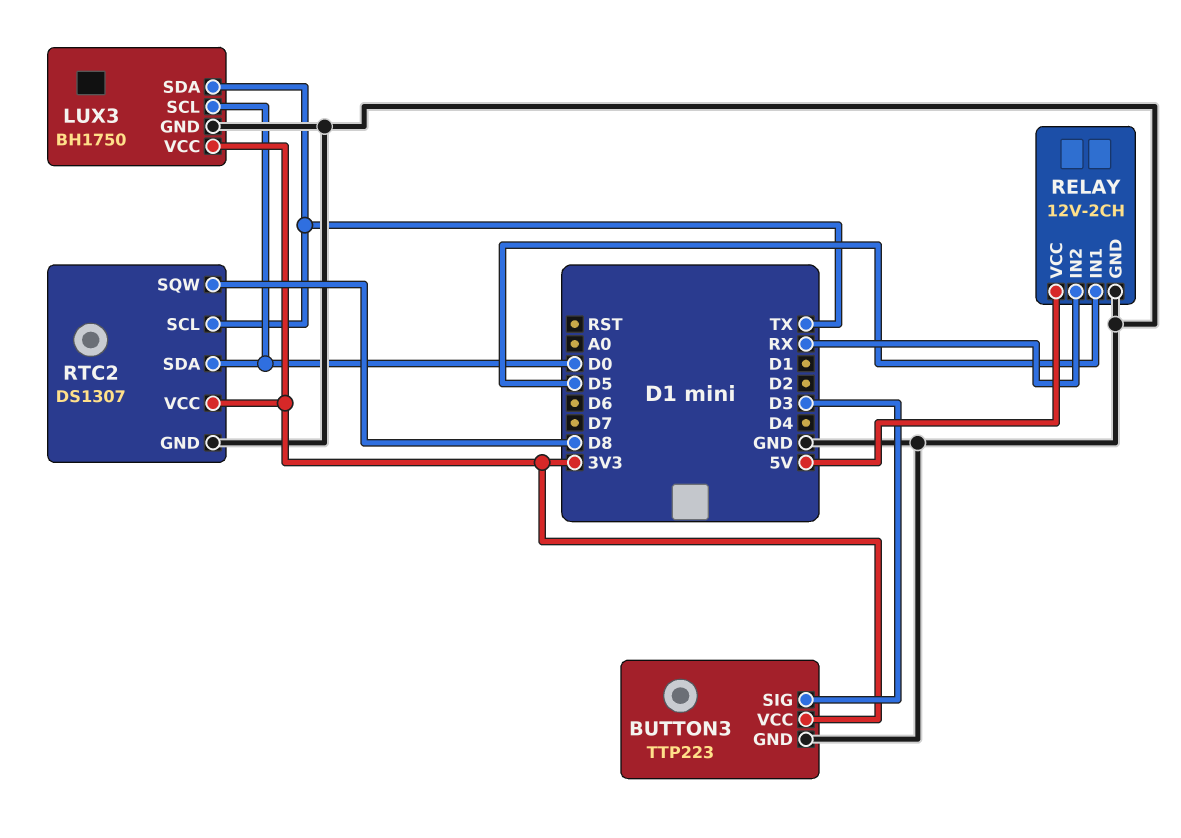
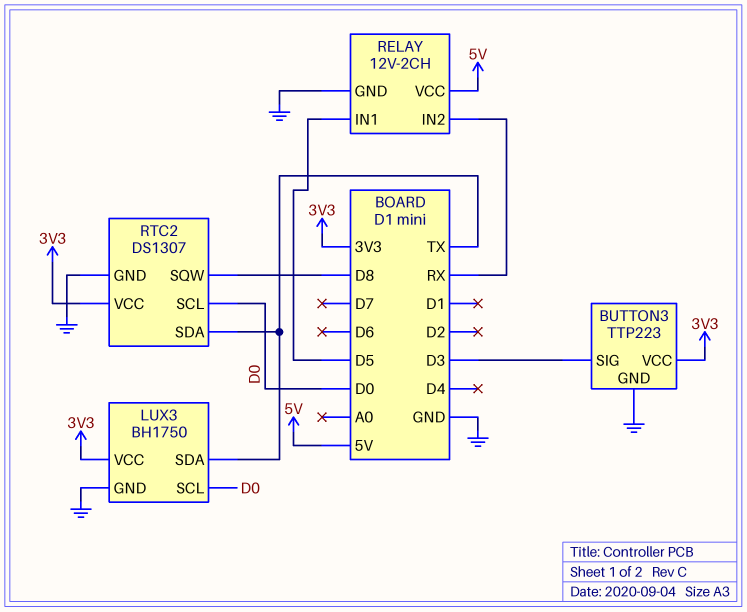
RTC2 pin SCL: TX -> D0
RTC2 pin SDA: D0 -> TX

